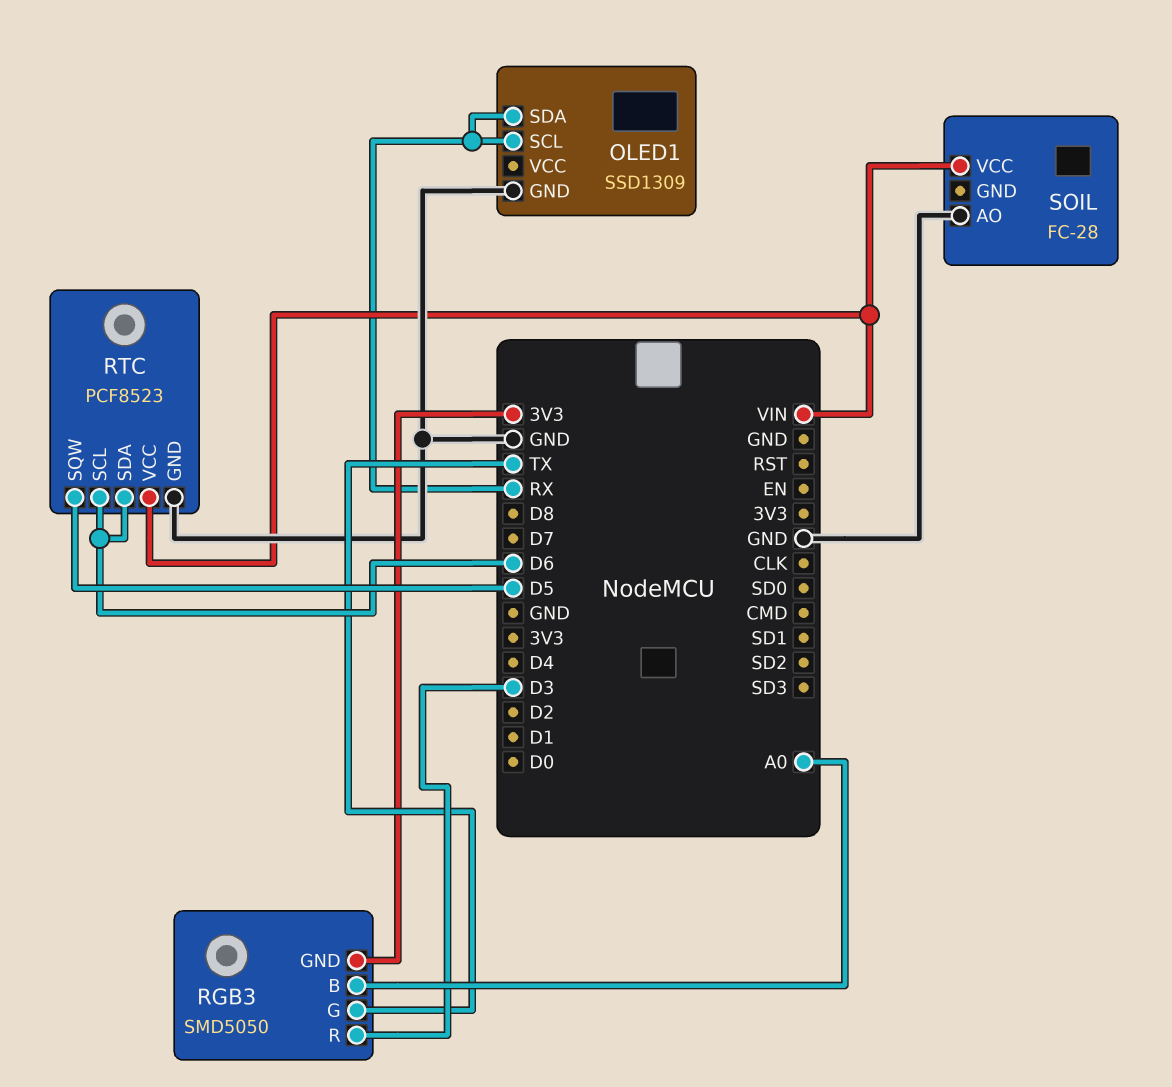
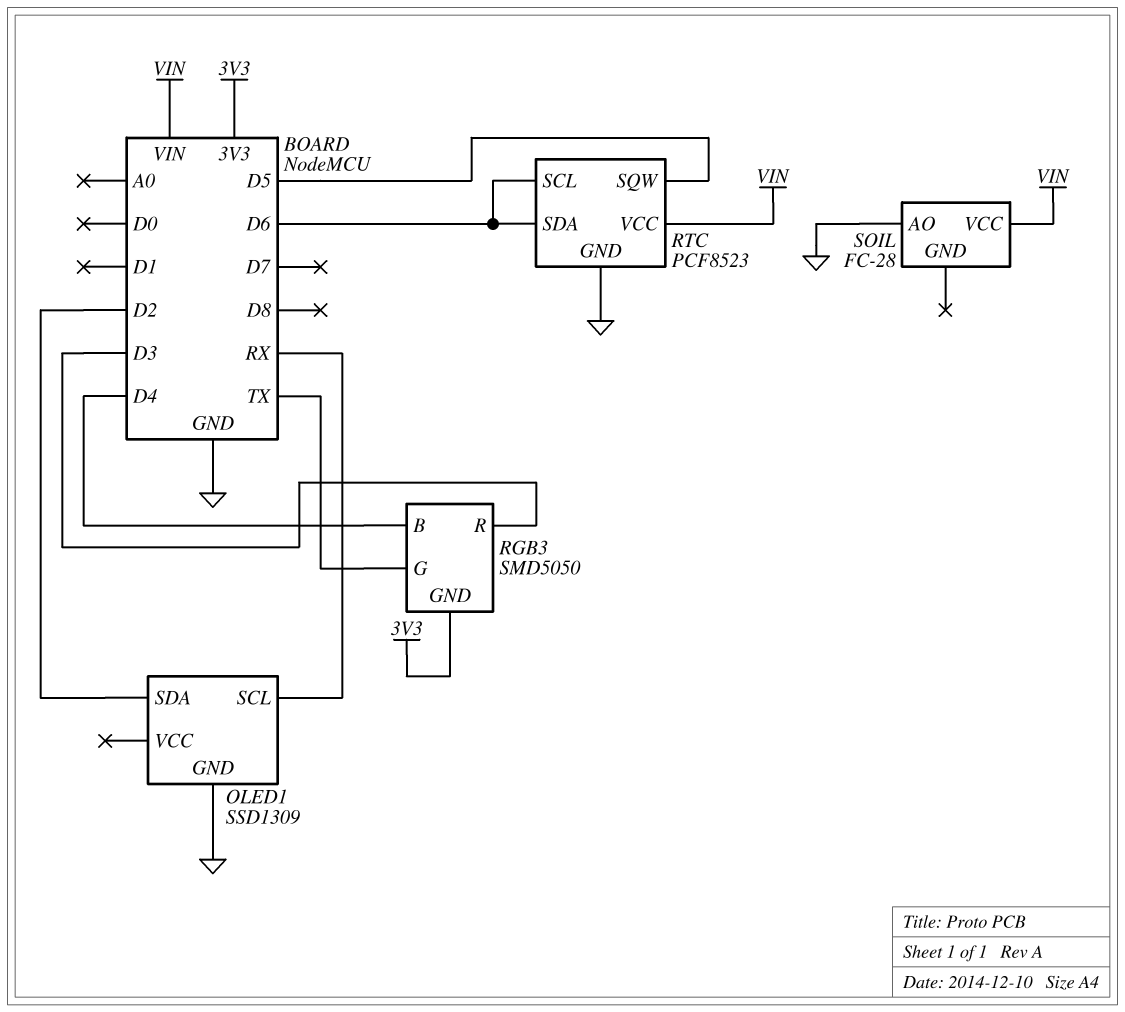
OLED1 pin SDA: RX -> D2
RGB3 pin B: A0 -> D4

